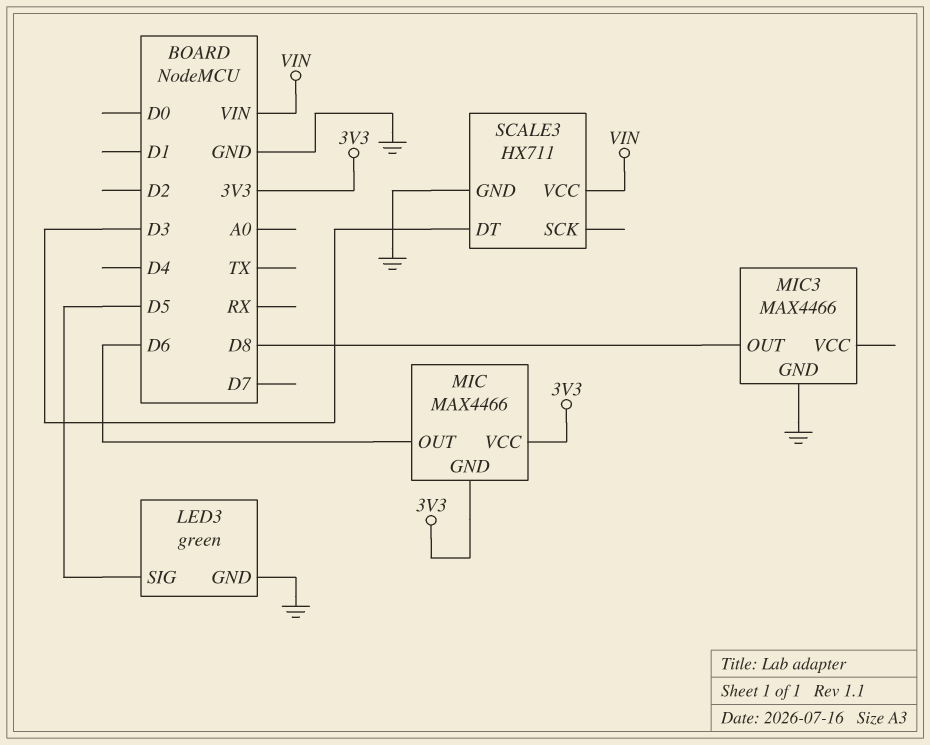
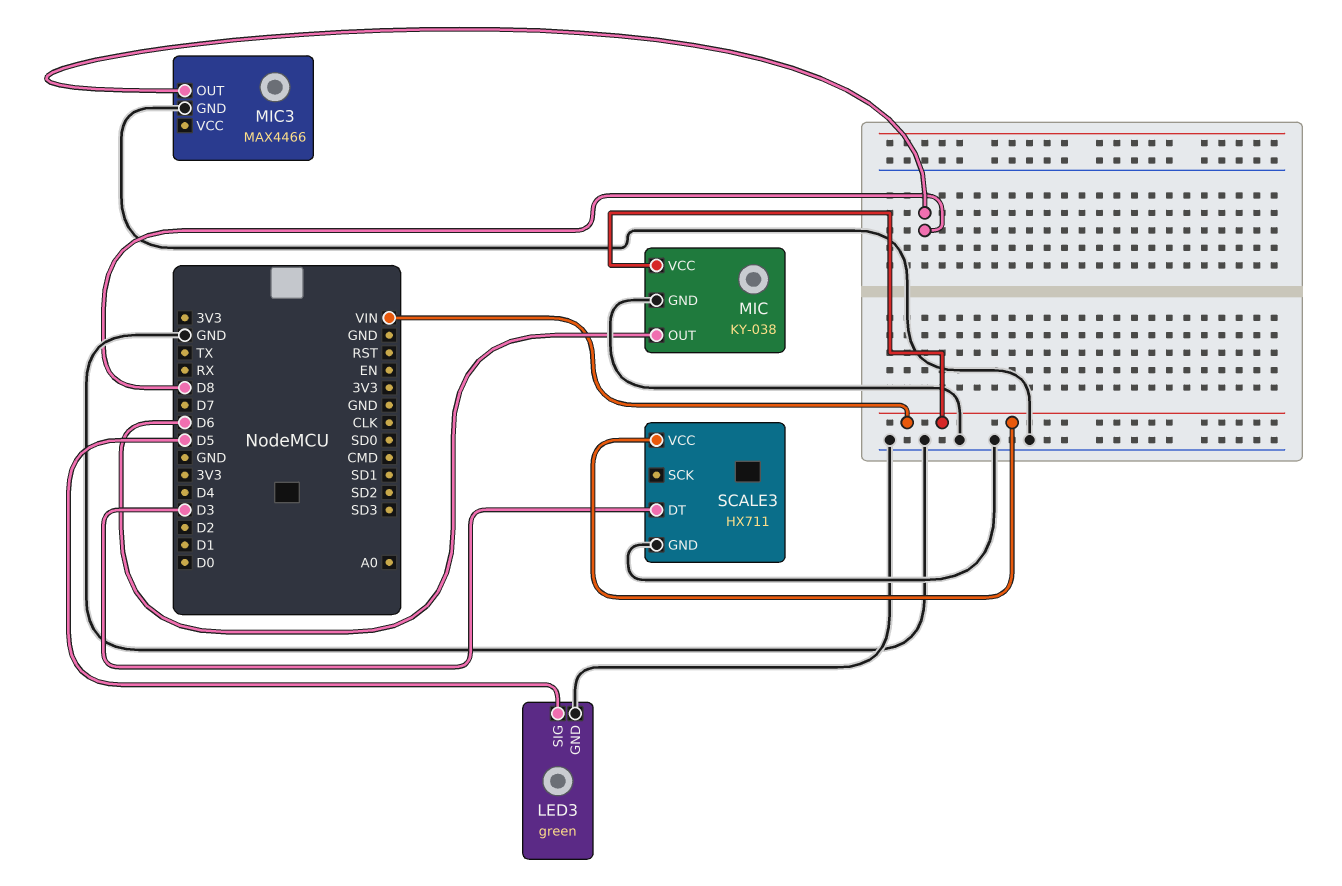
MIC: MAX4466 -> KY-038
MIC pin GND: 3V3 -> GND
MIC pin VCC: 3V3 -> VIN

